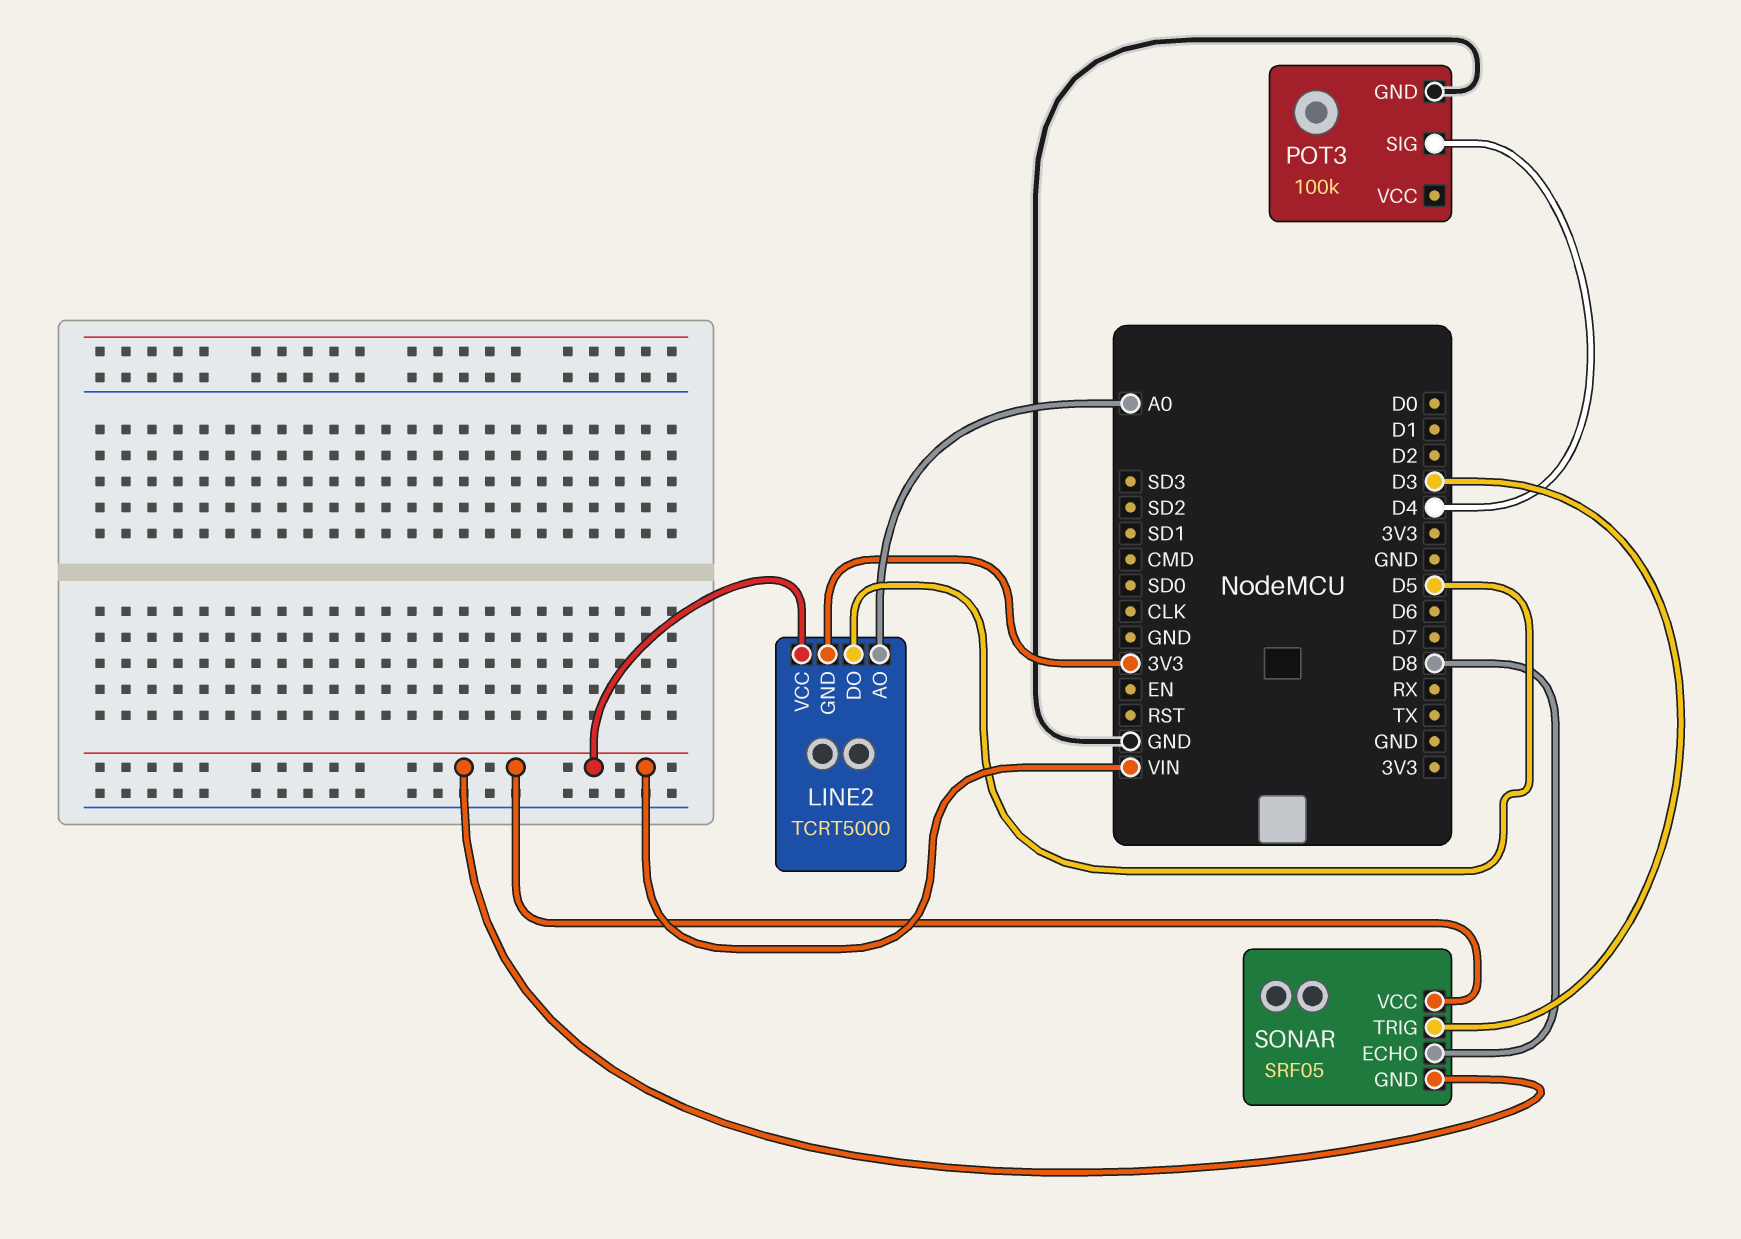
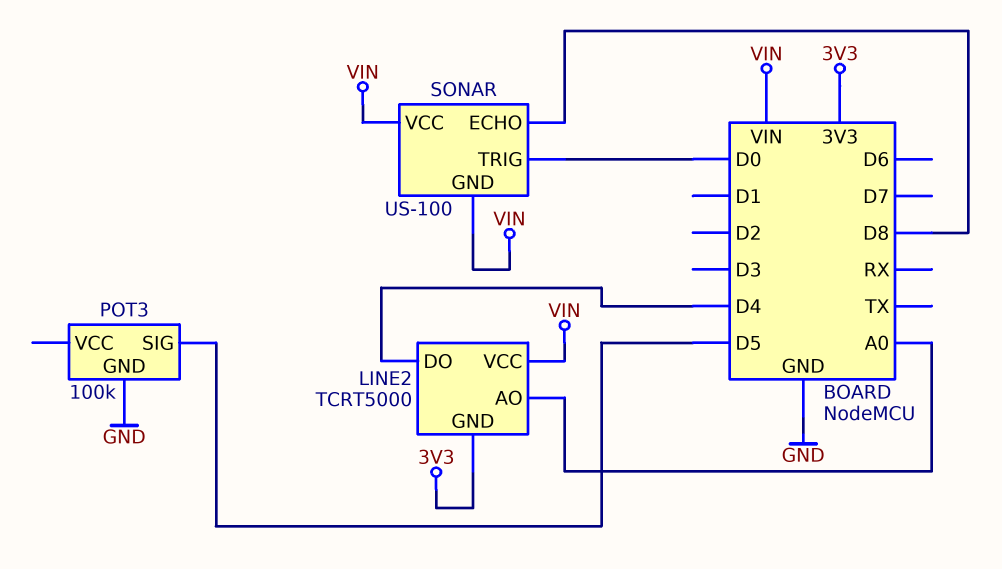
LINE2 pin DO: D5 -> D4
POT3 pin SIG: D4 -> D5
SONAR: SRF05 -> US-100
SONAR pin TRIG: D3 -> D0

